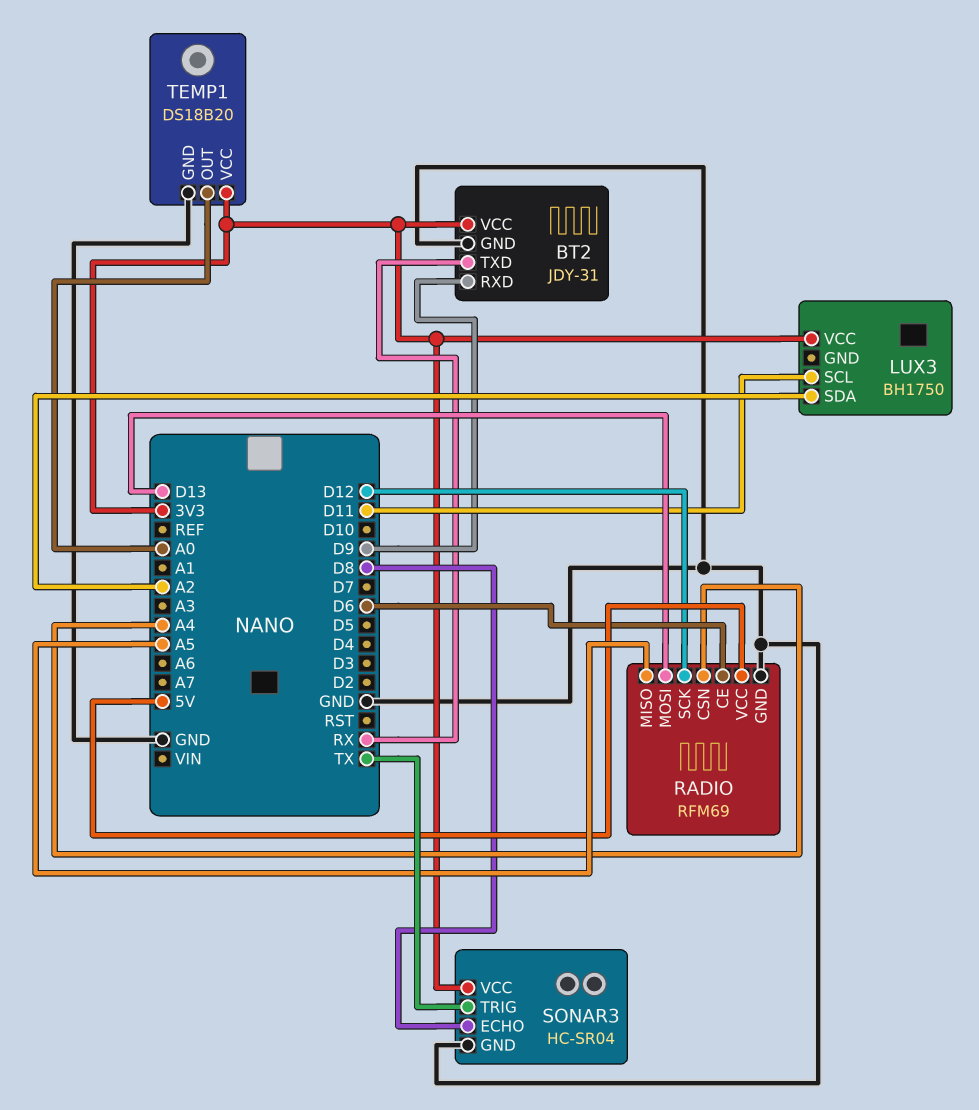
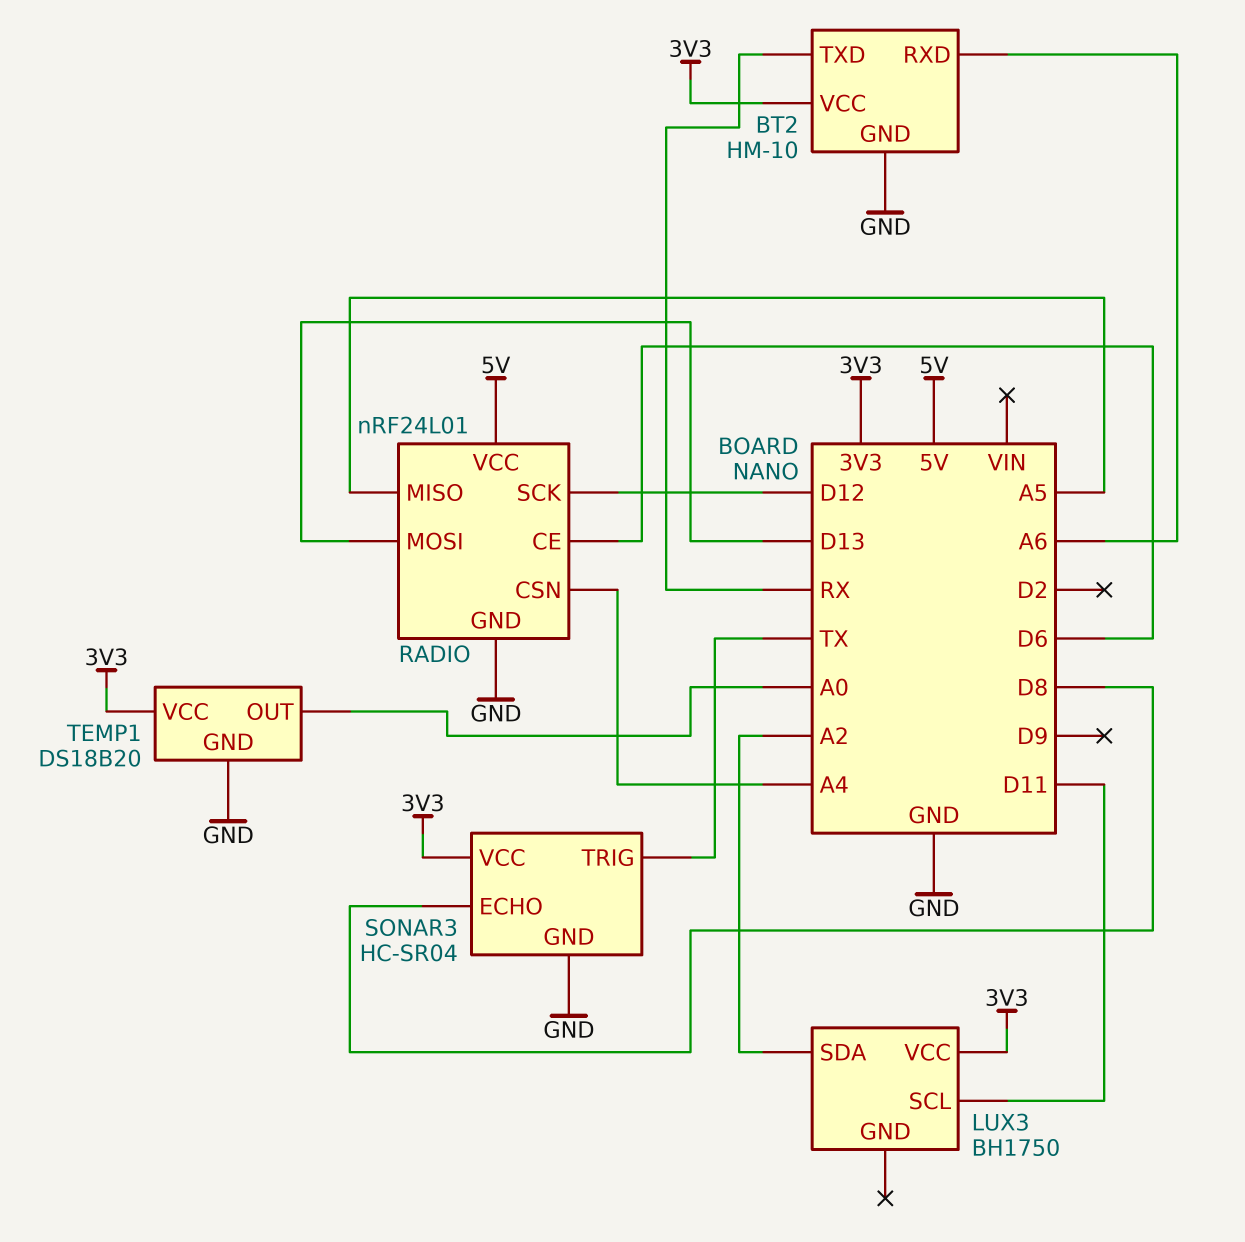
BT2: JDY-31 -> HM-10
BT2 pin RXD: D9 -> A6
RADIO: RFM69 -> nRF24L01

